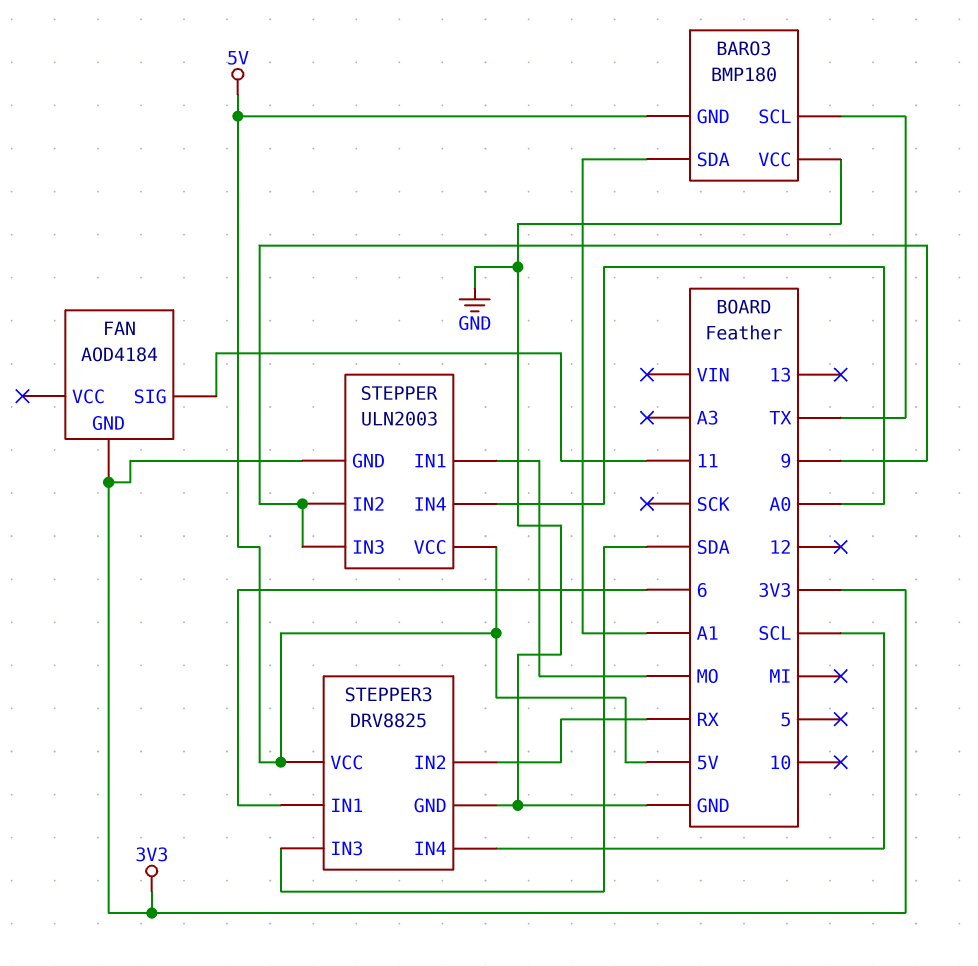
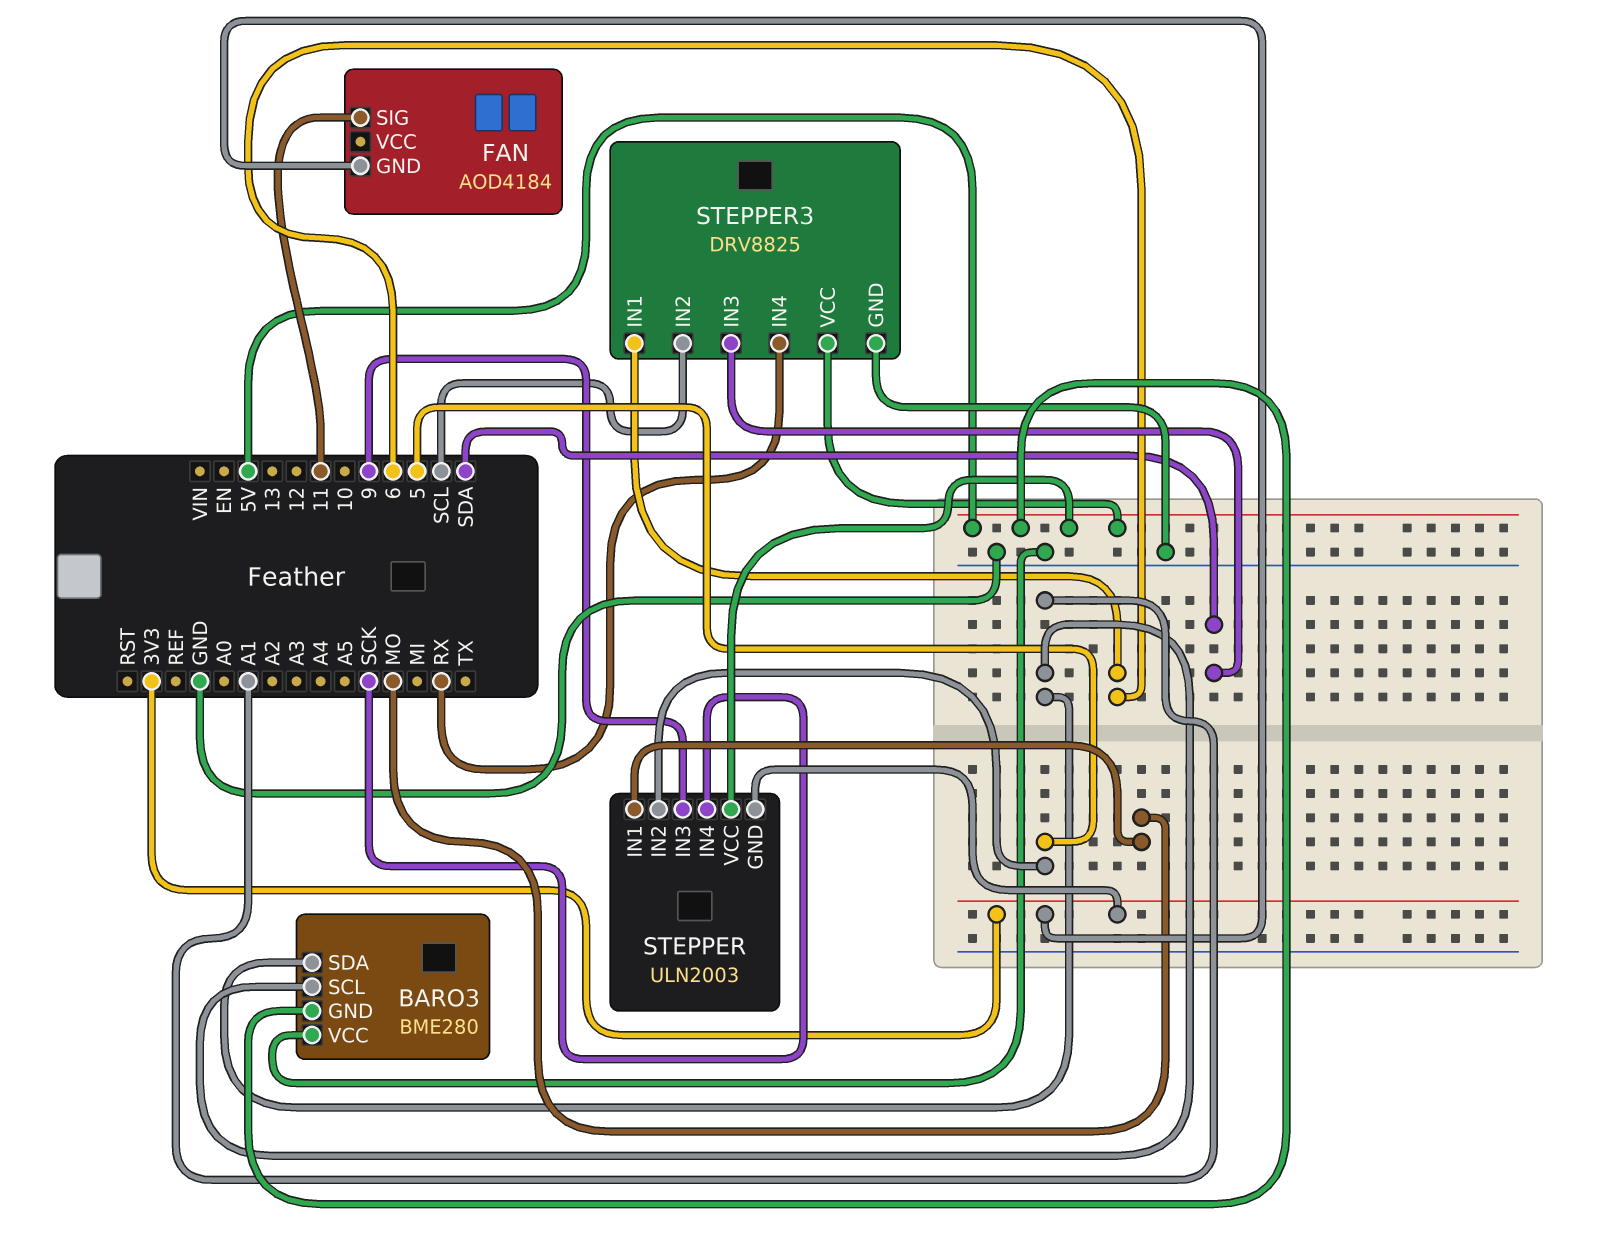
BARO3: BMP180 -> BME280
BARO3 pin SCL: TX -> A1
STEPPER pin IN2: 9 -> 5
STEPPER pin IN4: A0 -> SCK
STEPPER3 pin IN2: RX -> SCL
STEPPER3 pin IN4: SCL -> RX

